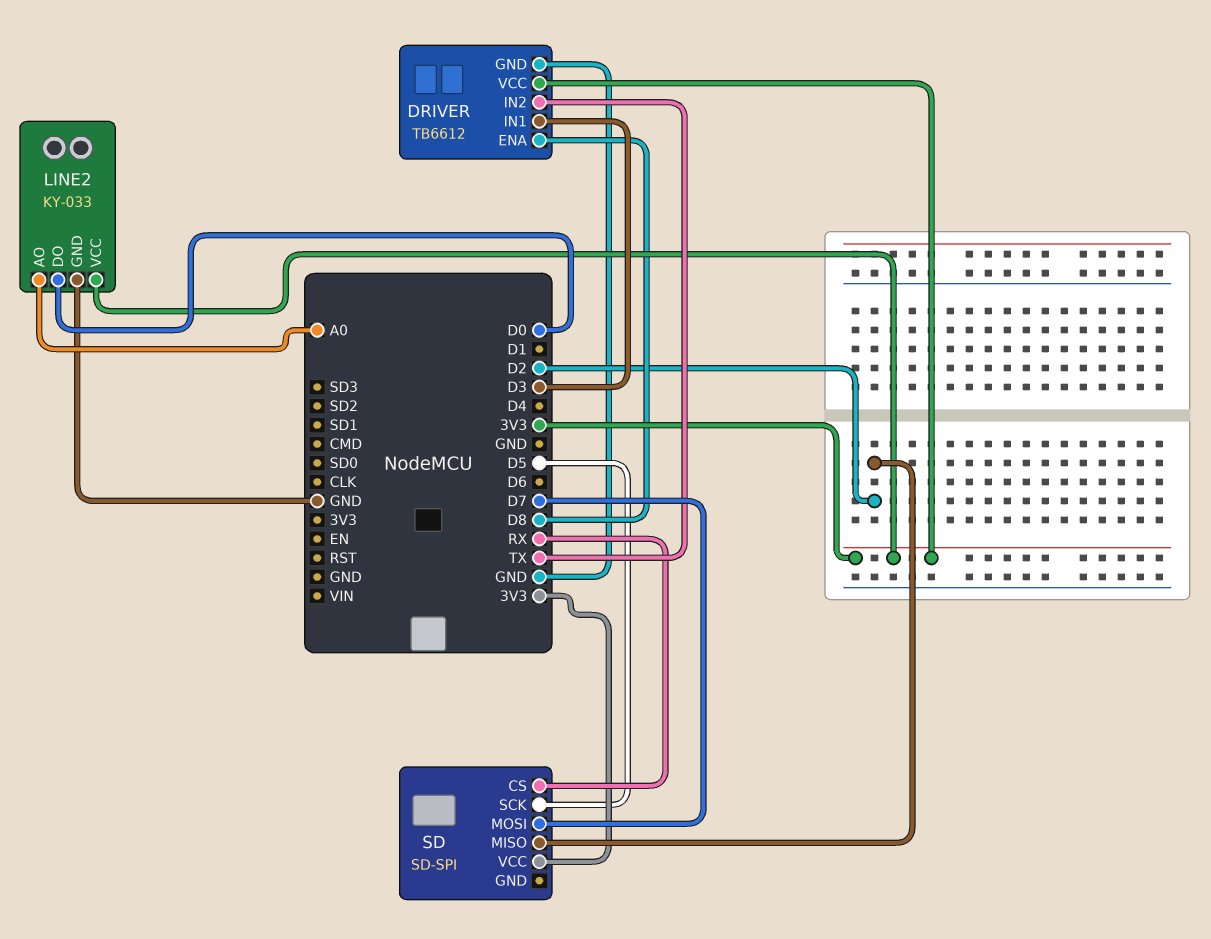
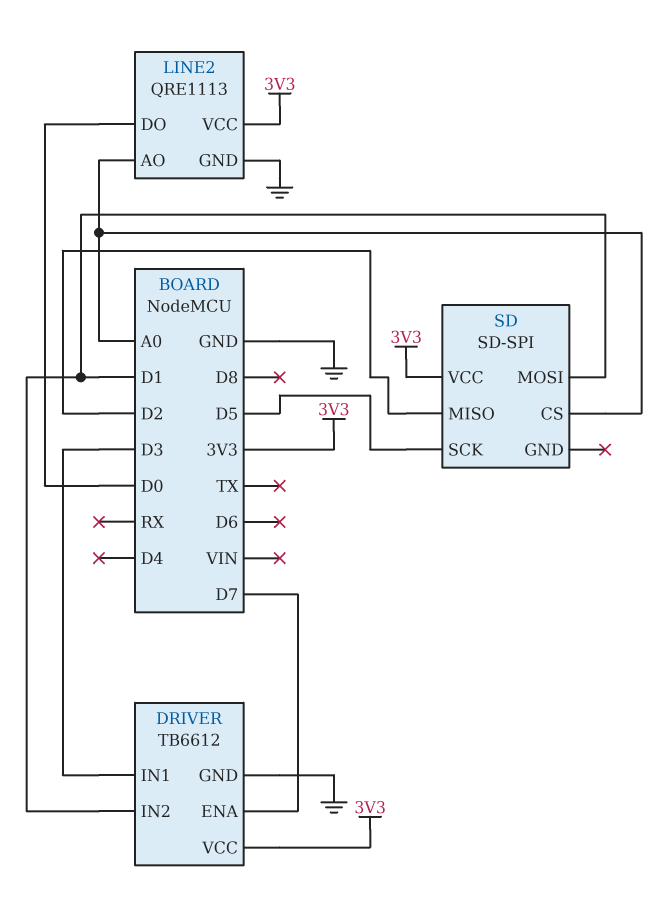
DRIVER pin ENA: D8 -> D7
DRIVER pin IN2: TX -> D1
LINE2: KY-033 -> QRE1113
SD pin CS: RX -> A0
SD pin MOSI: D7 -> D1

